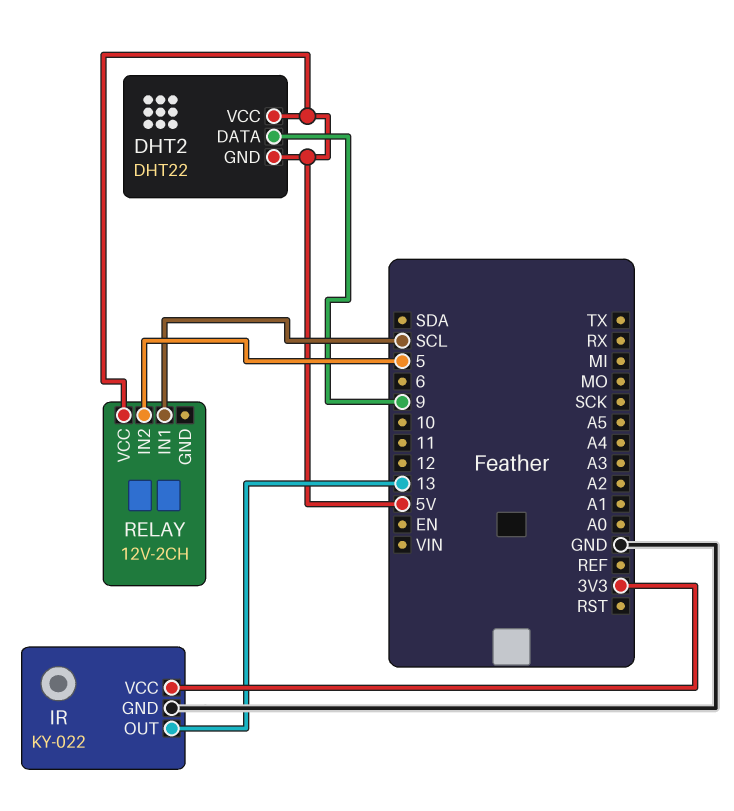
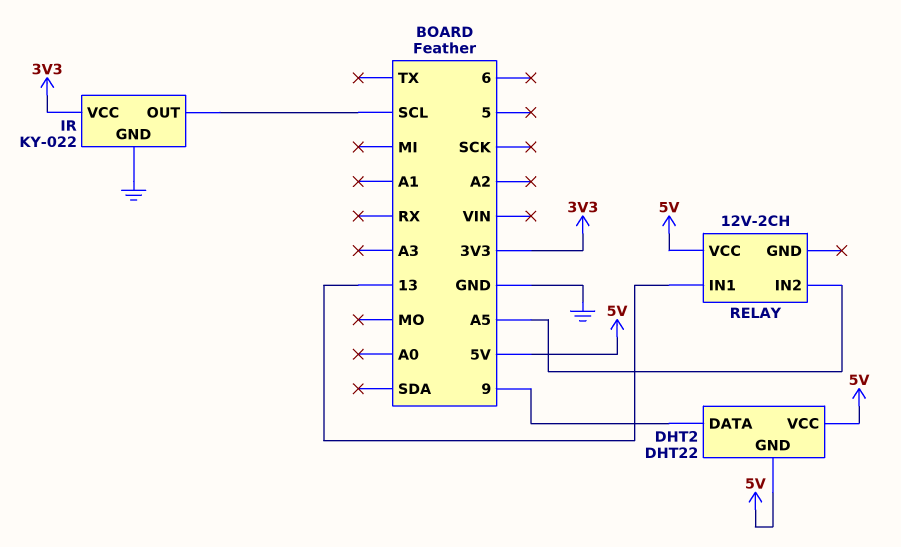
IR pin OUT: 13 -> SCL
RELAY pin IN1: SCL -> 13
RELAY pin IN2: 5 -> A5

